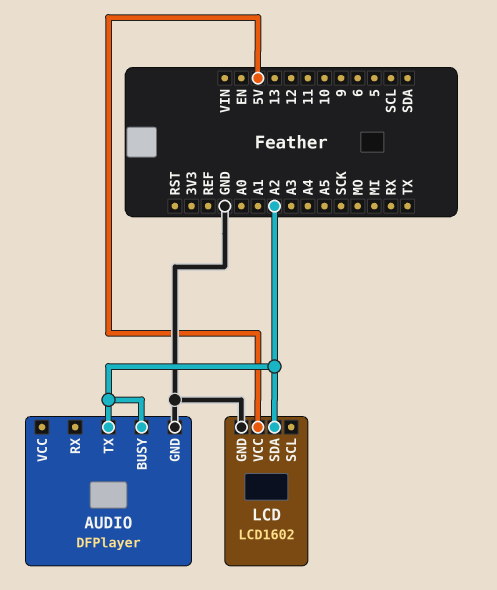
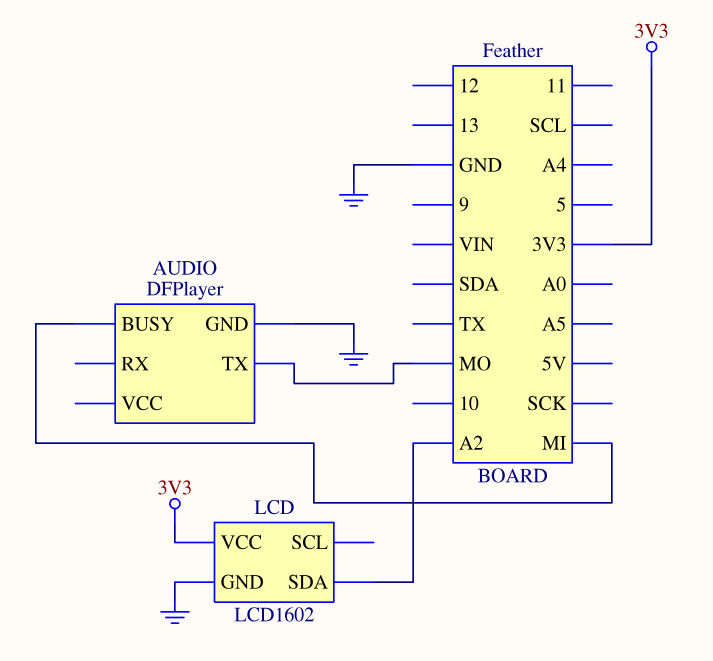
AUDIO pin BUSY: A2 -> MI
AUDIO pin TX: A2 -> MO
LCD pin VCC: 5V -> 3V3

